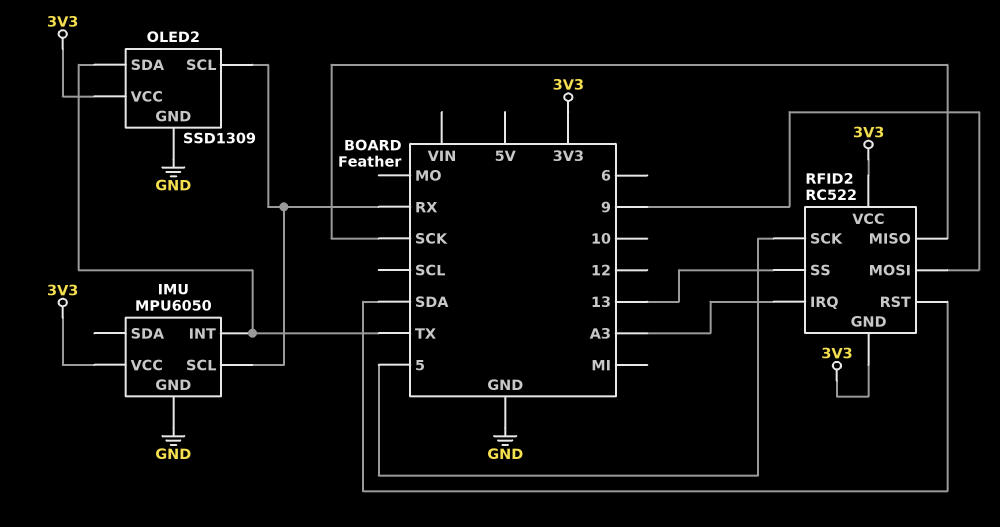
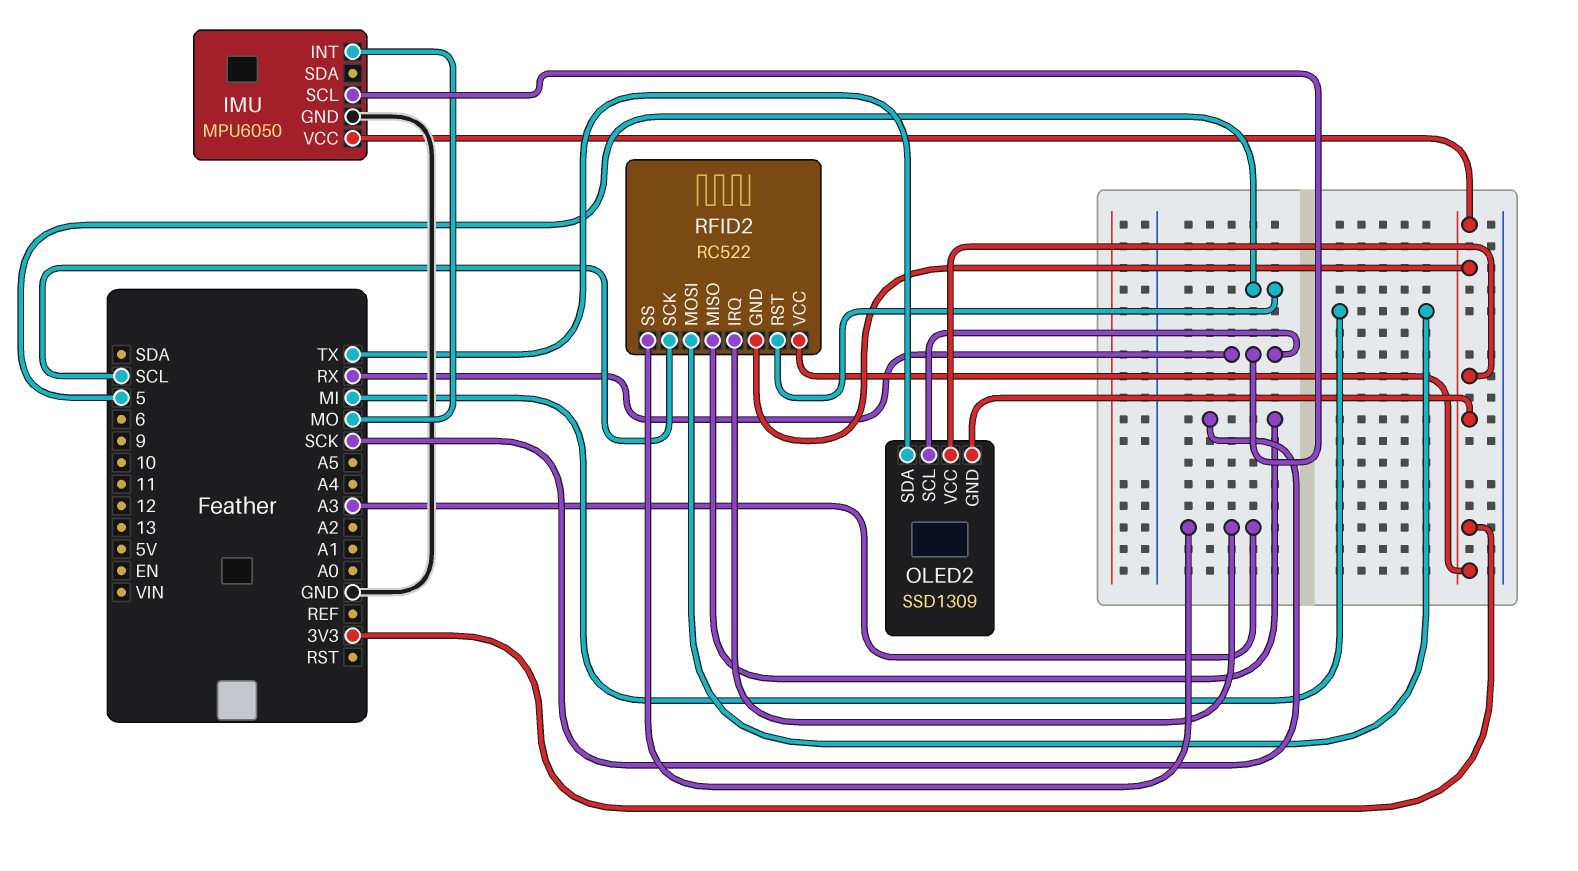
IMU pin INT: TX -> MO
OLED2 pin GND: GND -> 3V3
RFID2 pin MOSI: 9 -> MI
RFID2 pin RST: SDA -> 5
RFID2 pin SCK: 5 -> SCL
RFID2 pin SS: 13 -> A3

